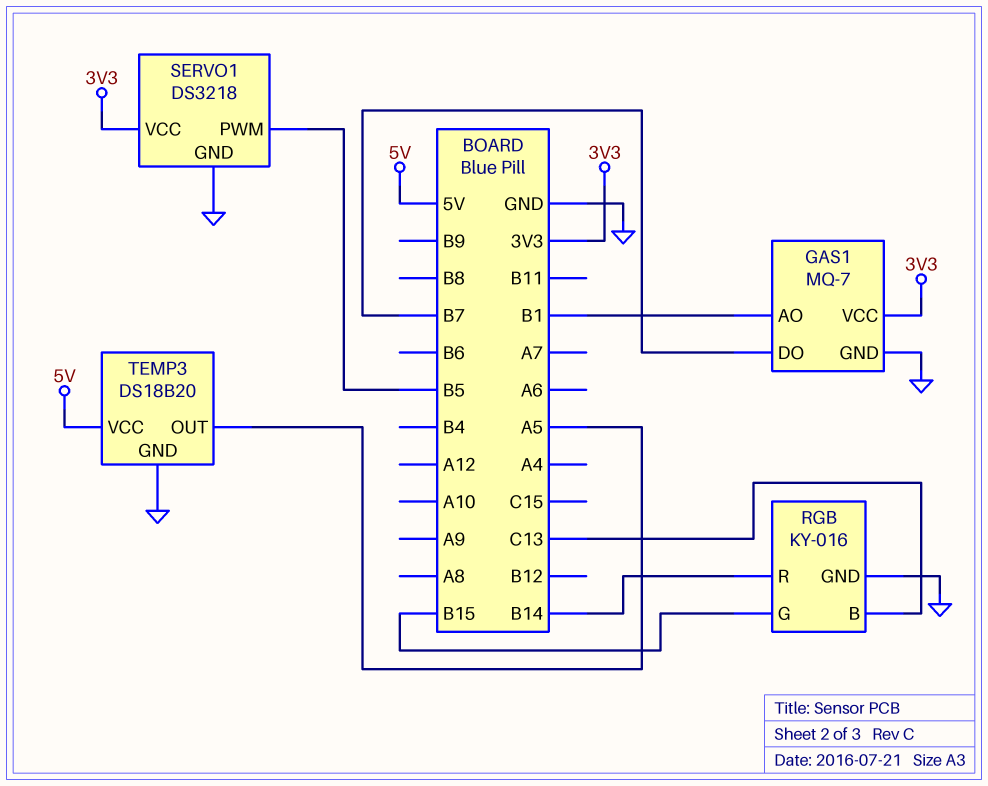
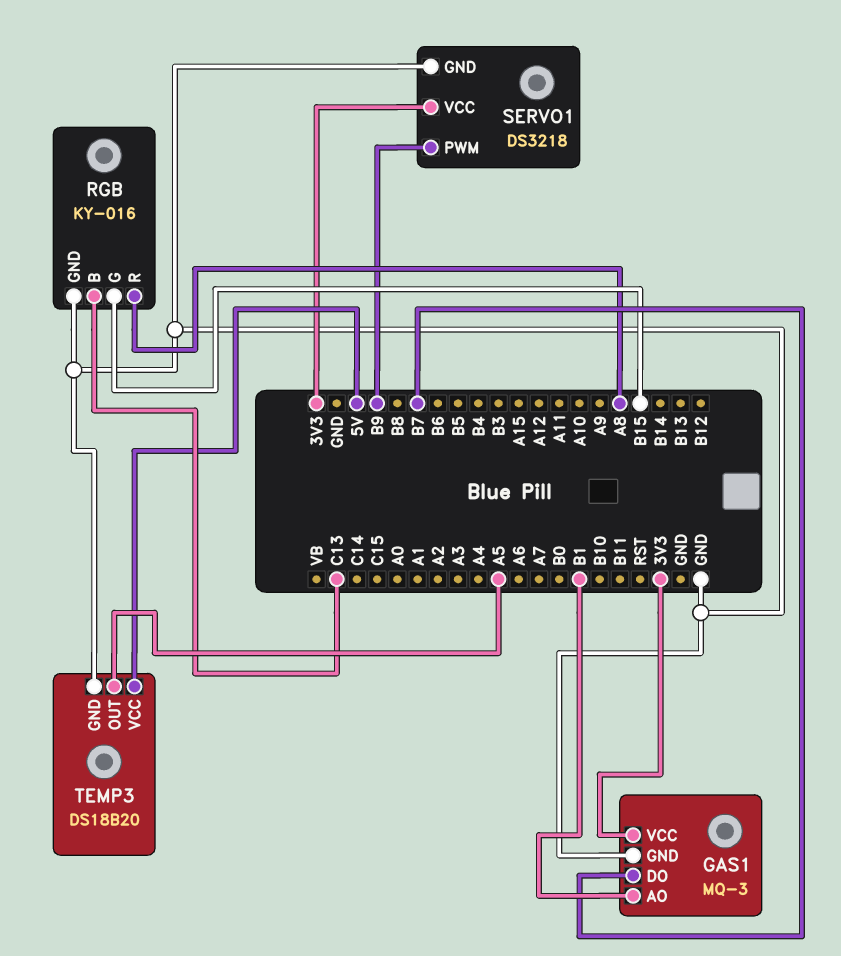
GAS1: MQ-7 -> MQ-3
RGB pin R: B14 -> A8
SERVO1 pin PWM: B5 -> B9

